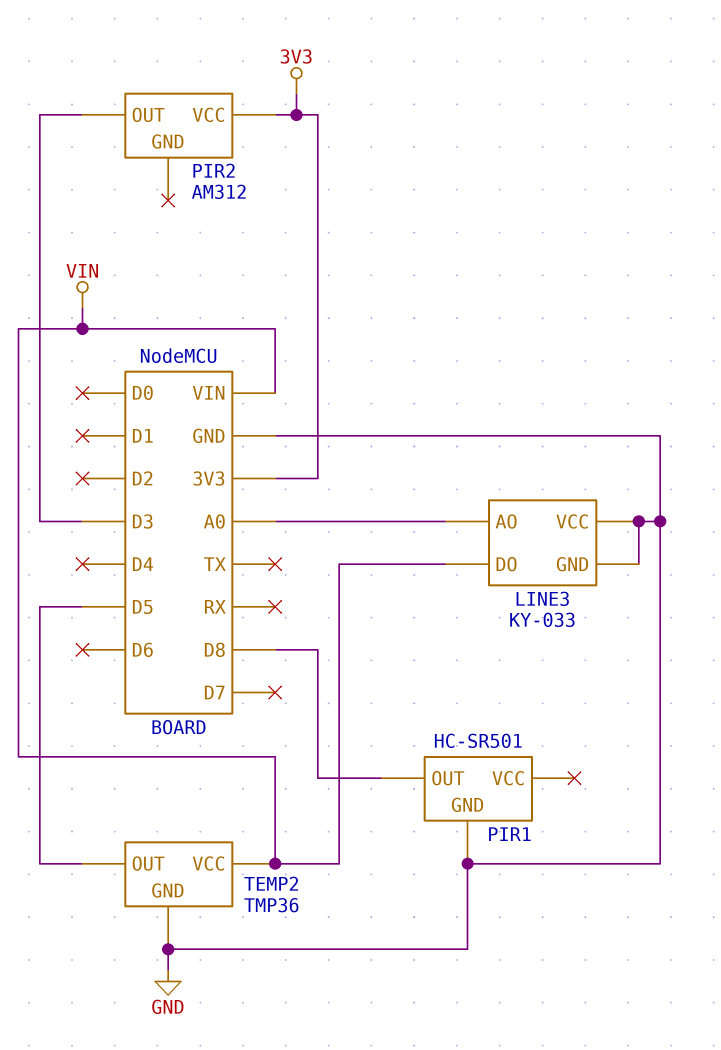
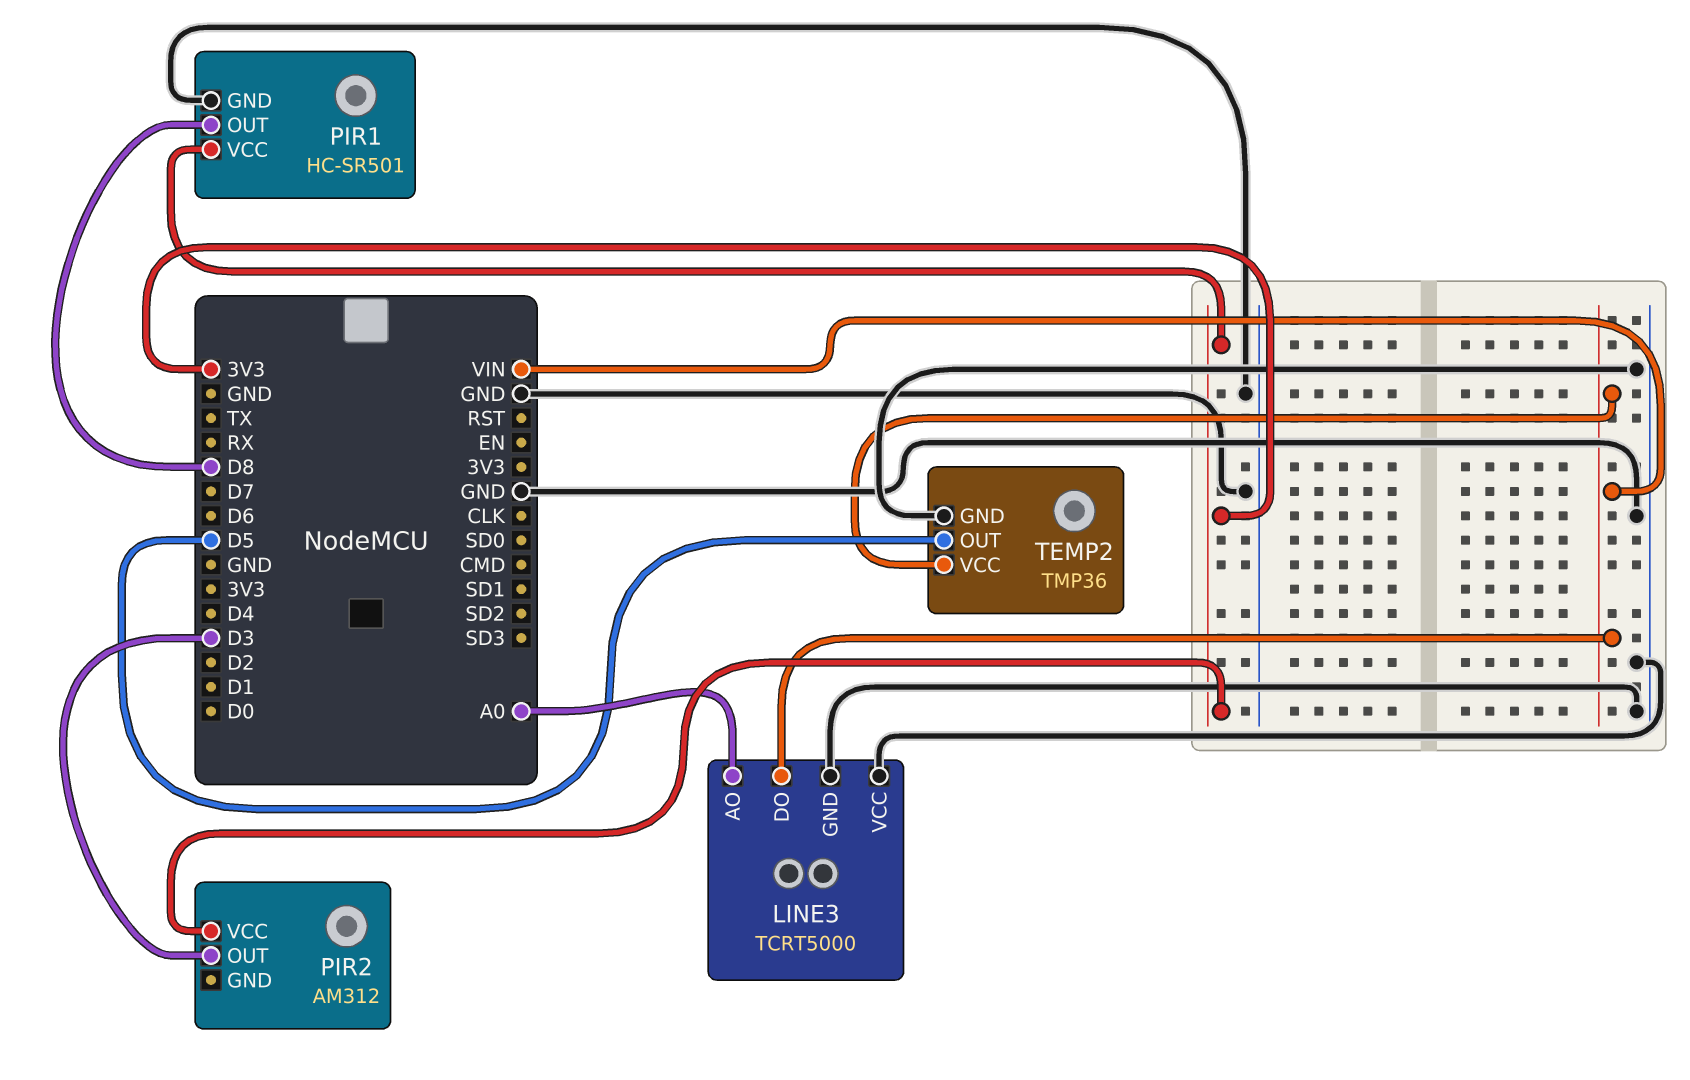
LINE3: KY-033 -> TCRT5000
PIR1 pin VCC: none -> 3V3

